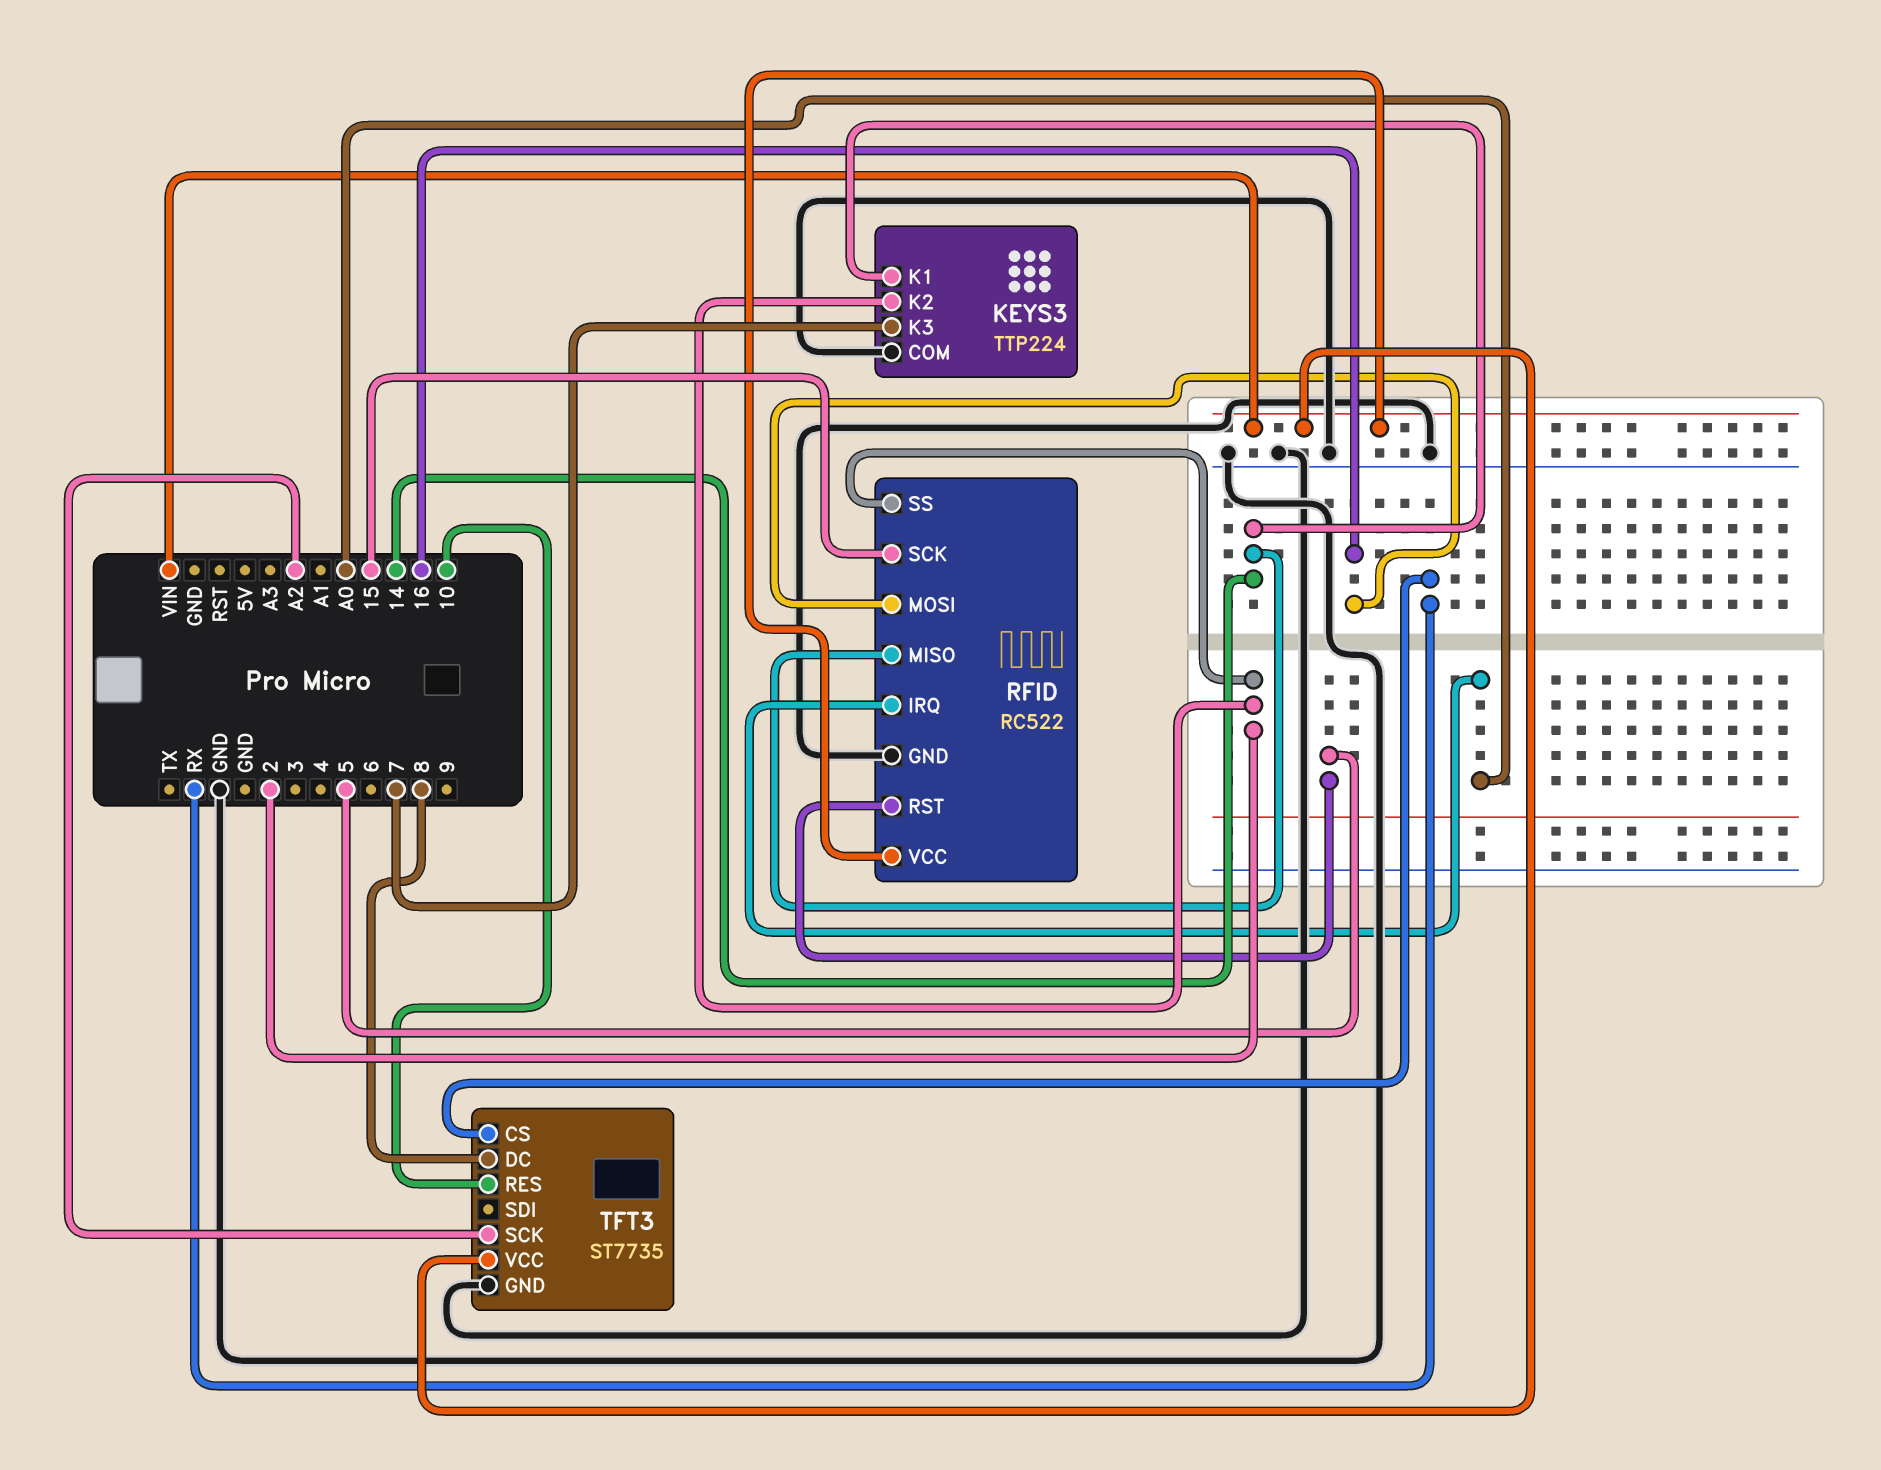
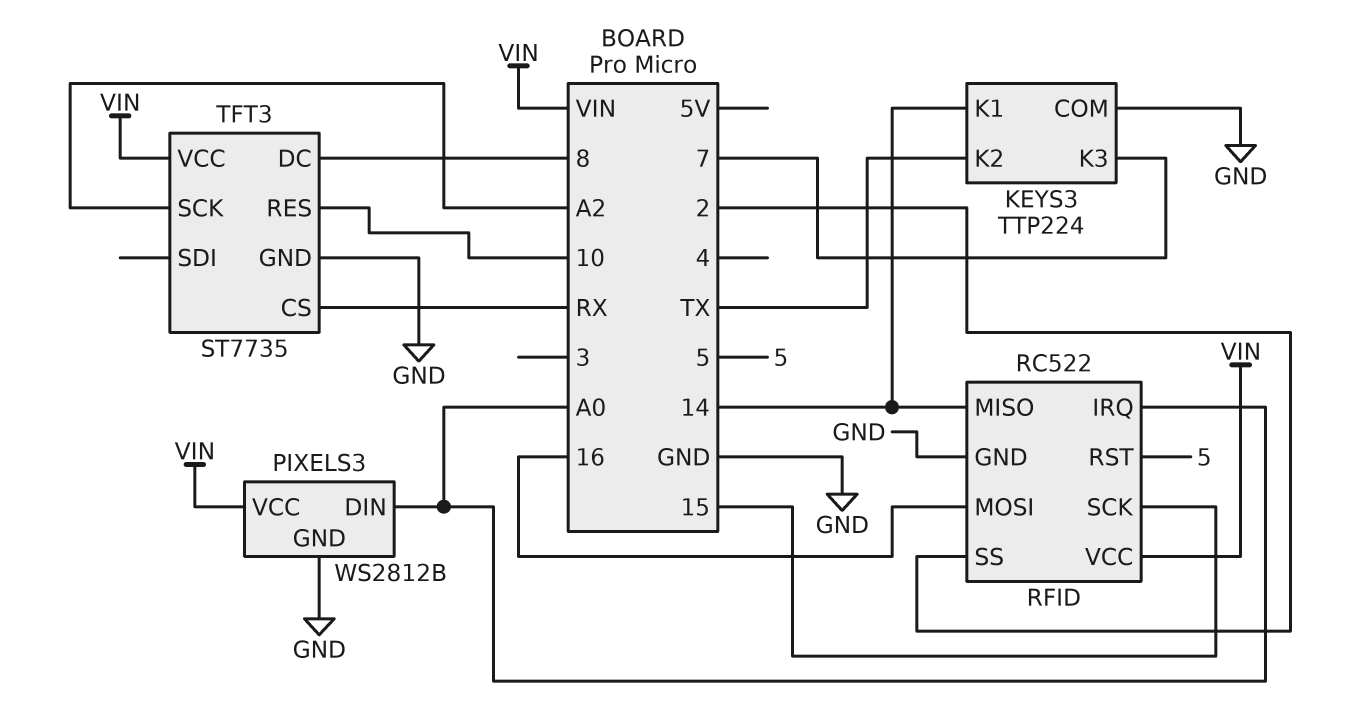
KEYS3 pin K2: 2 -> TX
PIXELS3: none -> WS2812B
PIXELS3 pin DIN: none -> A0
PIXELS3 pin GND: none -> GND
PIXELS3 pin VCC: none -> VIN

